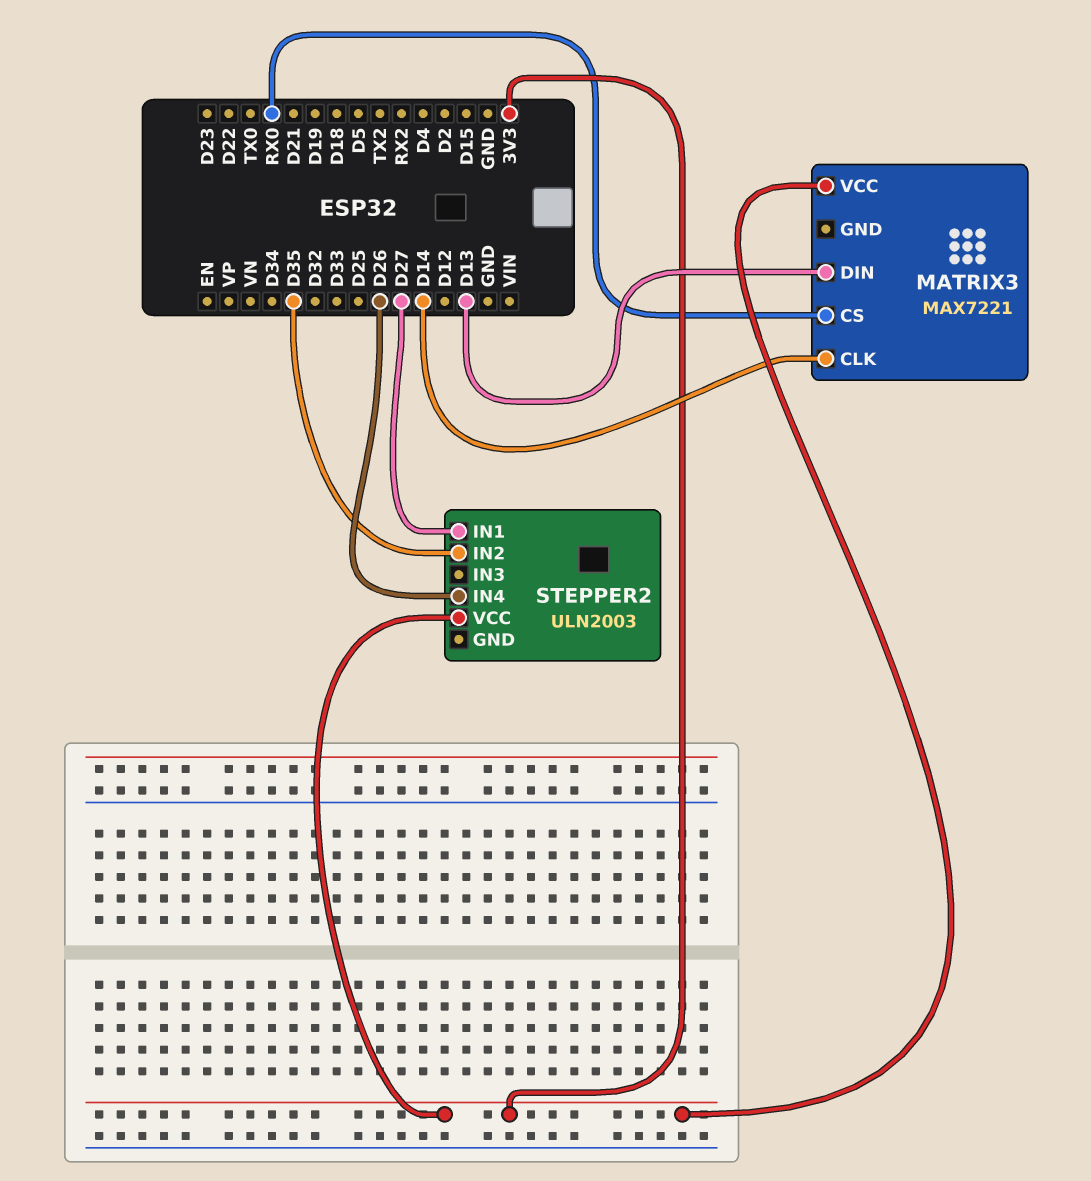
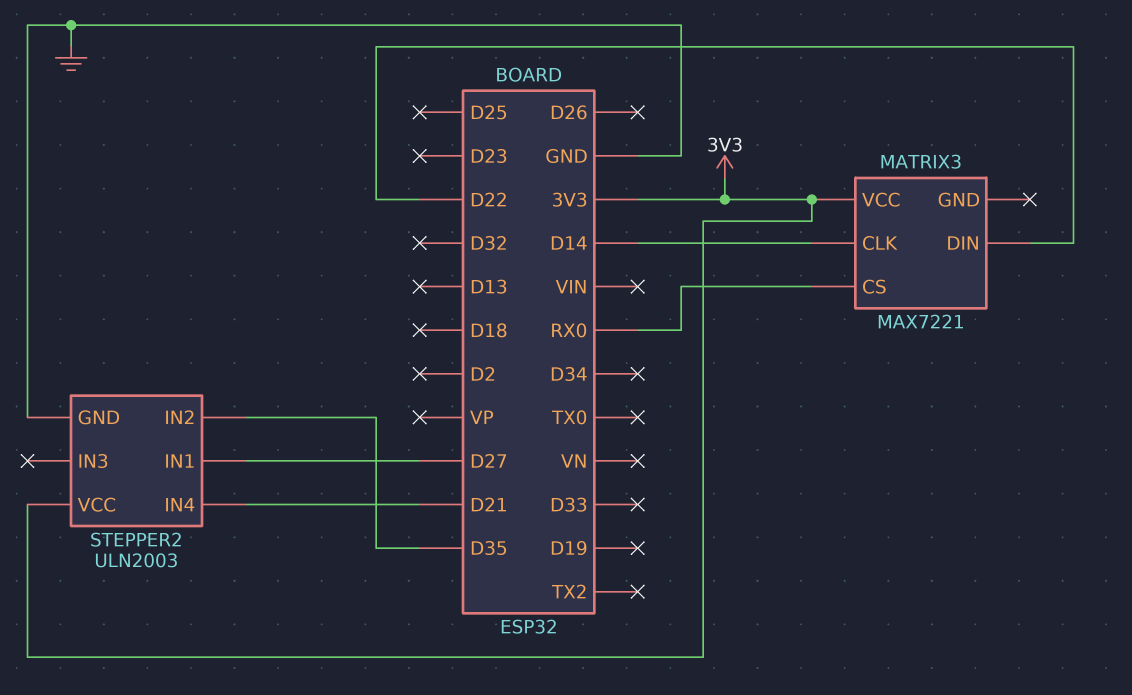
MATRIX3 pin DIN: D13 -> D22
STEPPER2 pin GND: none -> GND
STEPPER2 pin IN4: D26 -> D21

